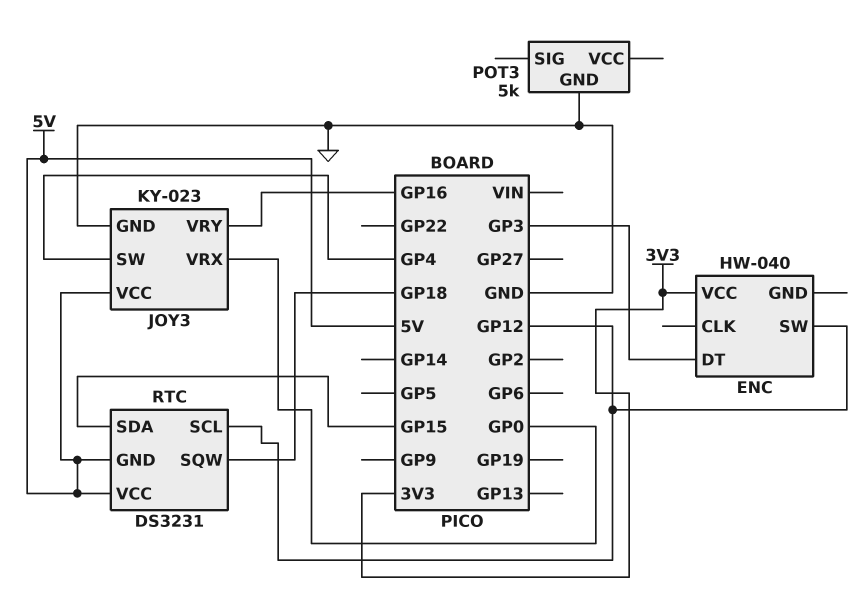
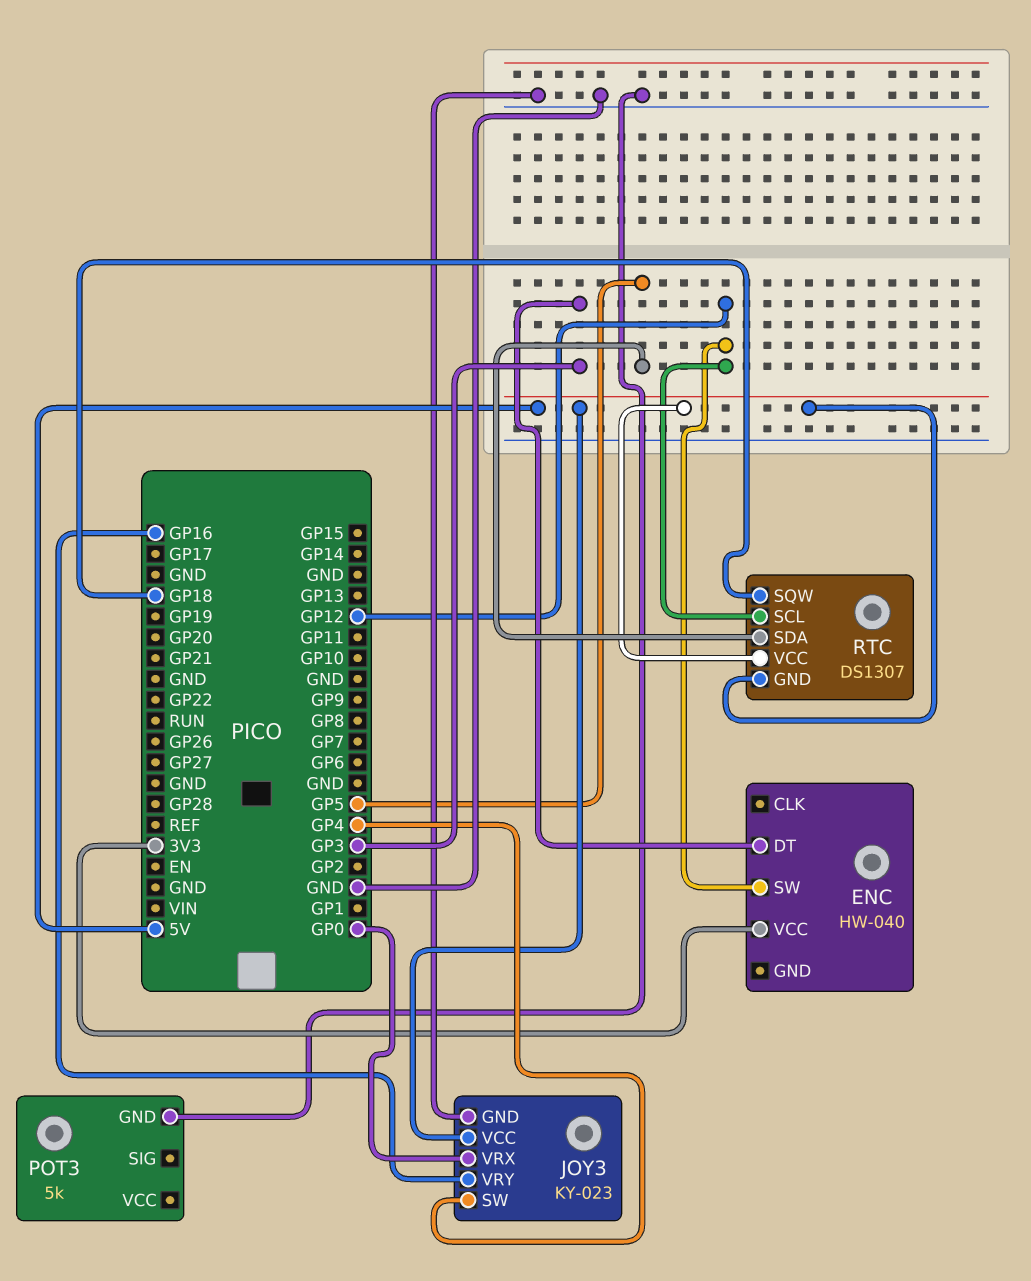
RTC: DS3231 -> DS1307
RTC pin SDA: GP15 -> GP5

